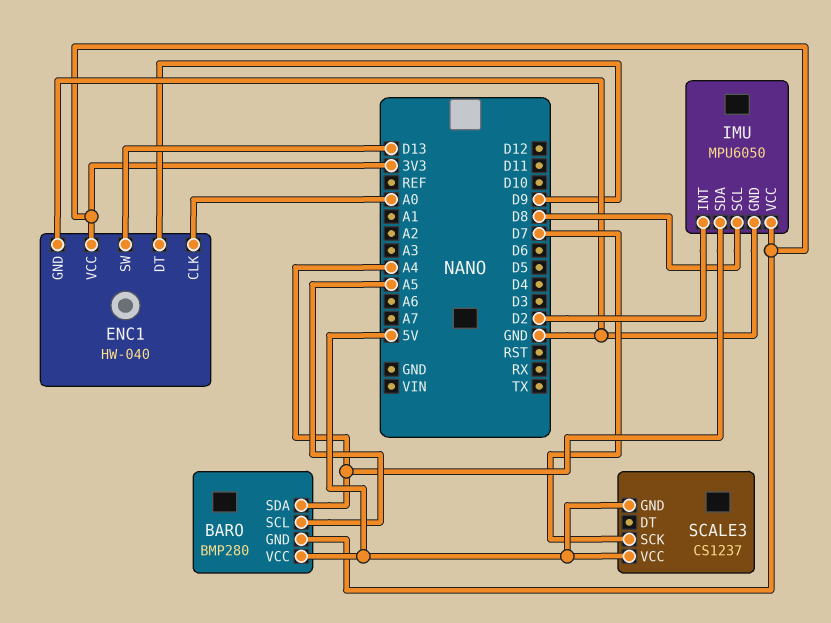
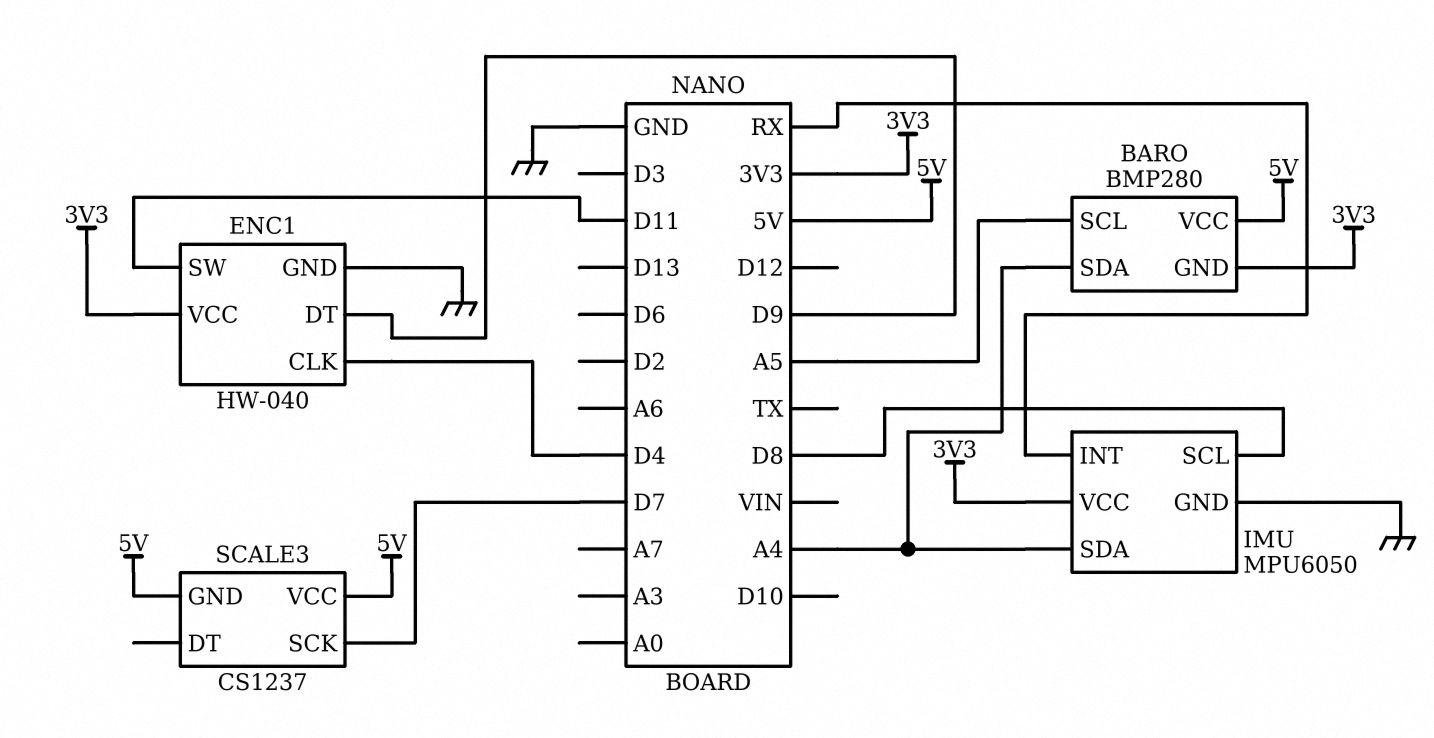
ENC1 pin CLK: A0 -> D4
ENC1 pin SW: D13 -> D11
IMU pin INT: D2 -> RX

